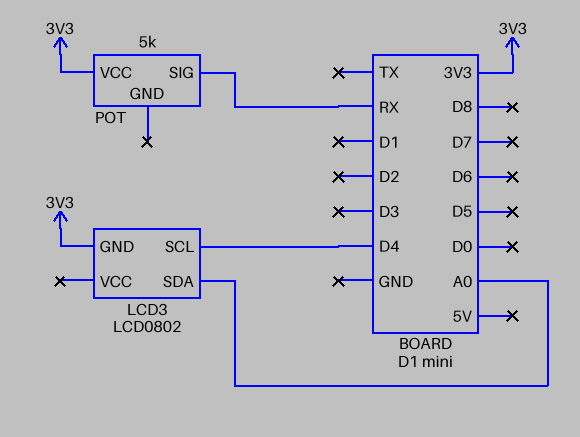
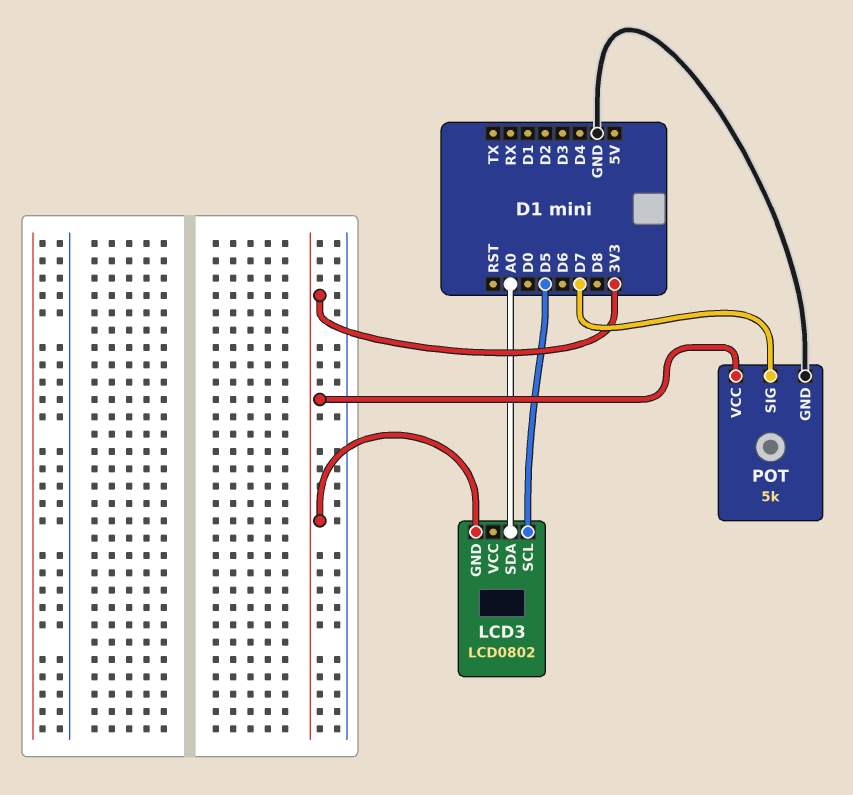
LCD3 pin SCL: D4 -> D5
POT pin GND: none -> GND
POT pin SIG: RX -> D7

